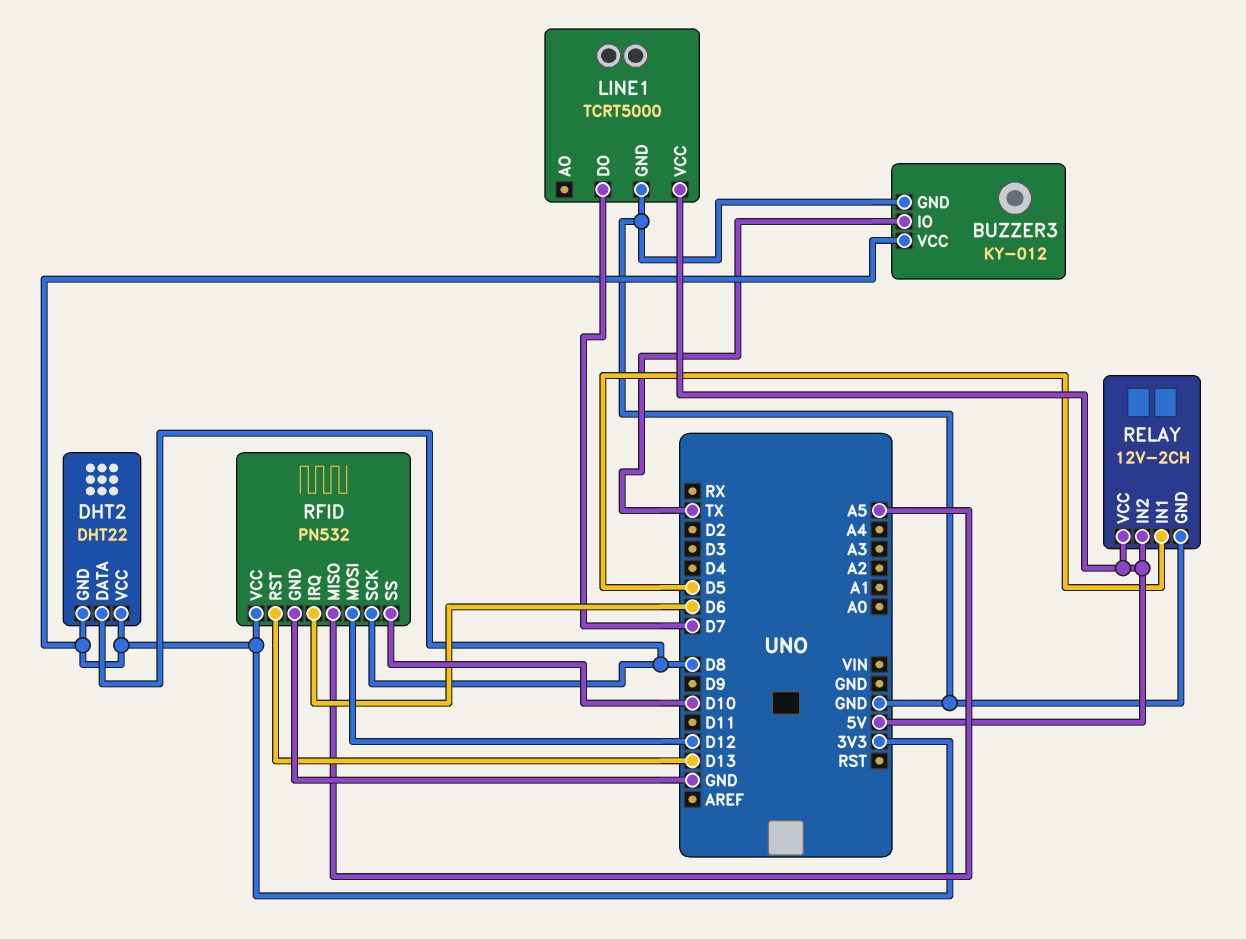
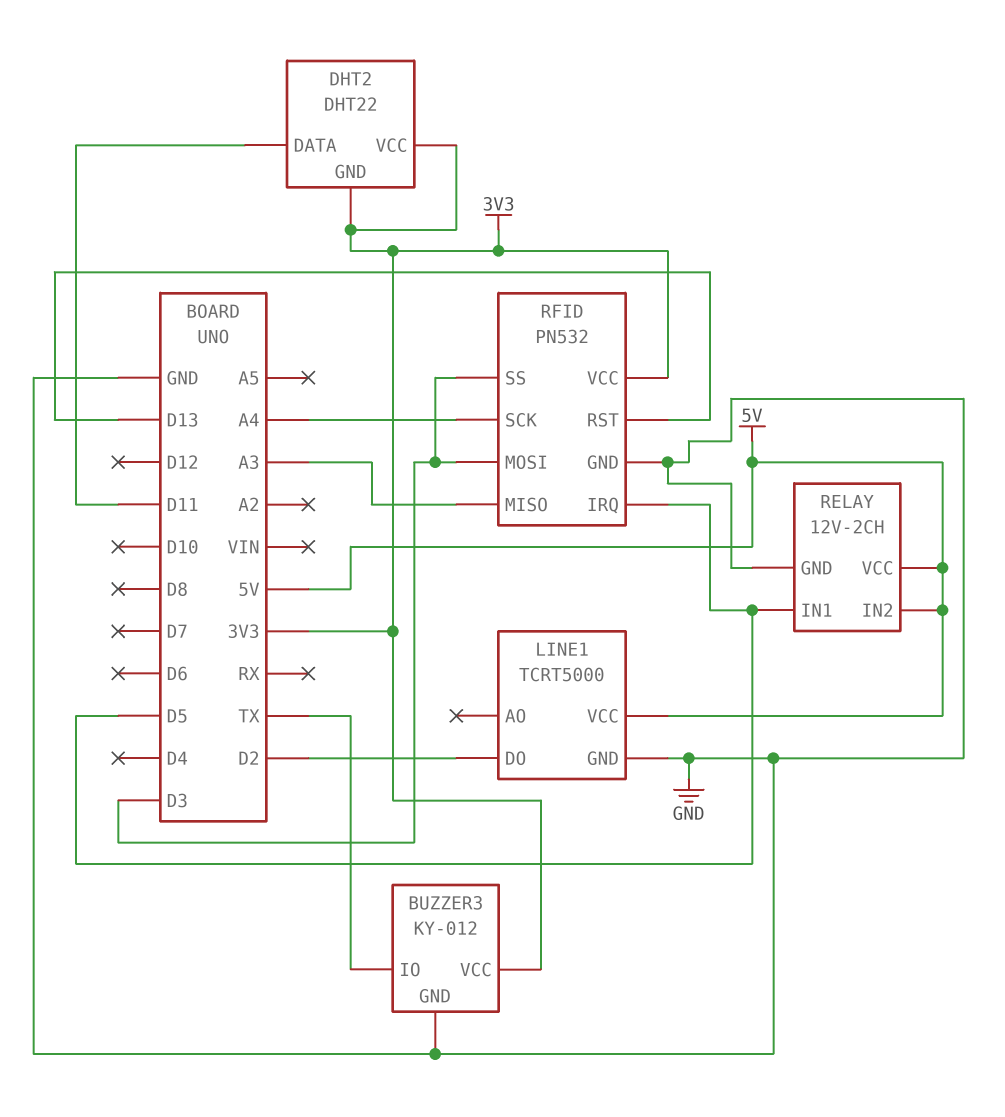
DHT2 pin DATA: D8 -> D11
LINE1 pin DO: D7 -> D2
RFID pin IRQ: D6 -> D5
RFID pin MISO: A5 -> A3
RFID pin MOSI: D12 -> D3
RFID pin SCK: D8 -> A4
RFID pin SS: D10 -> D3

